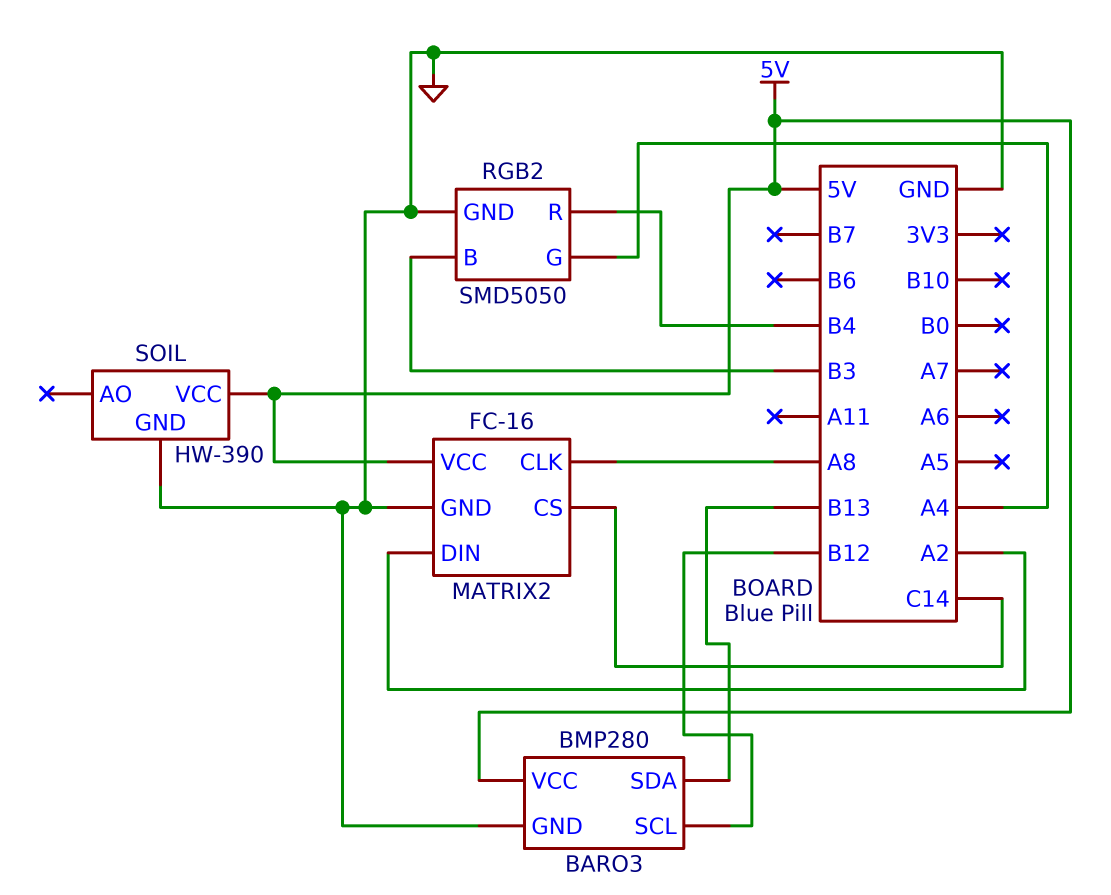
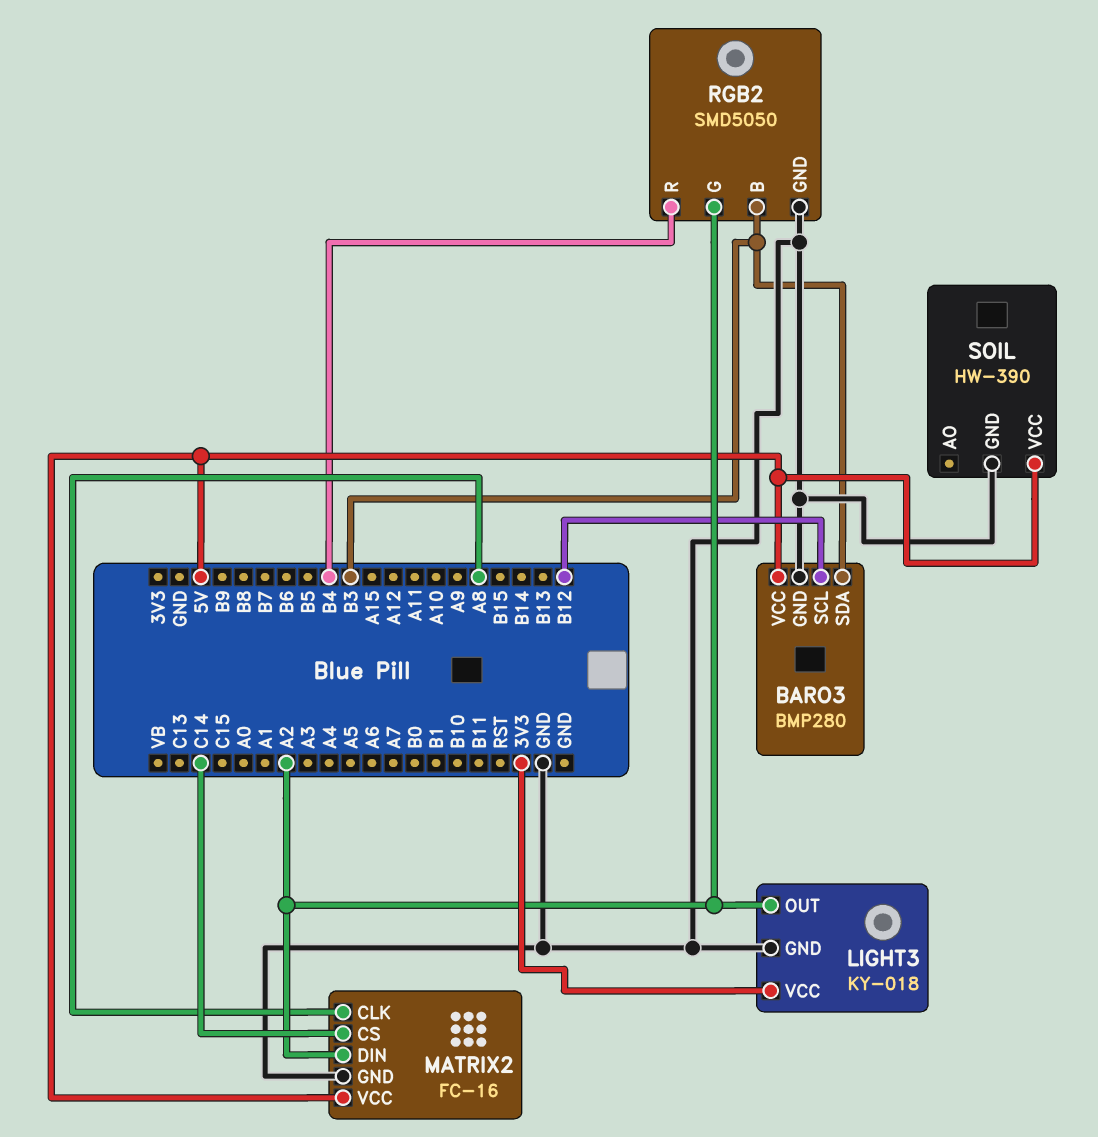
BARO3 pin SDA: B13 -> B3
LIGHT3: none -> KY-018
LIGHT3 pin GND: none -> GND
LIGHT3 pin OUT: none -> A2
LIGHT3 pin VCC: none -> 3V3
RGB2 pin G: A4 -> A2

